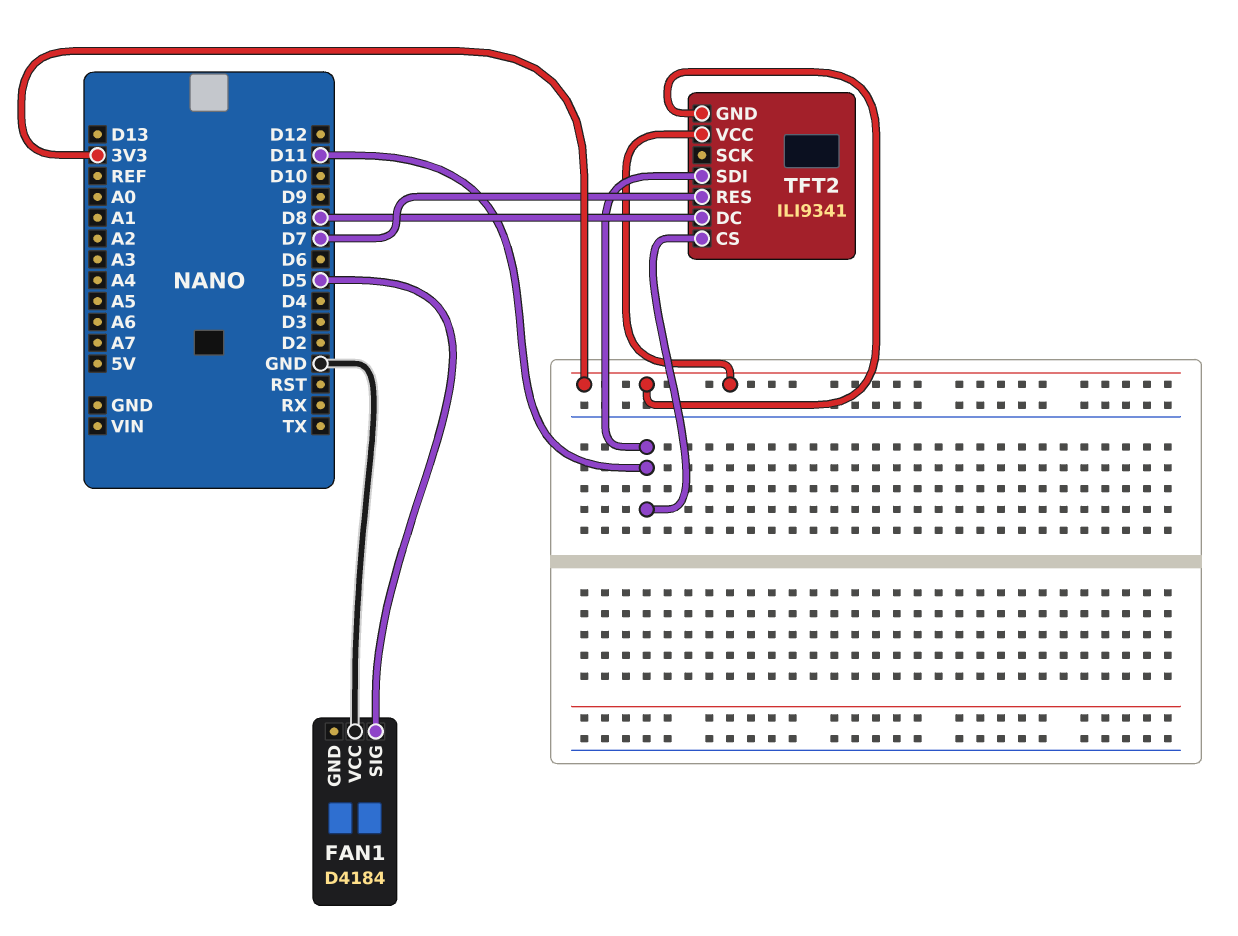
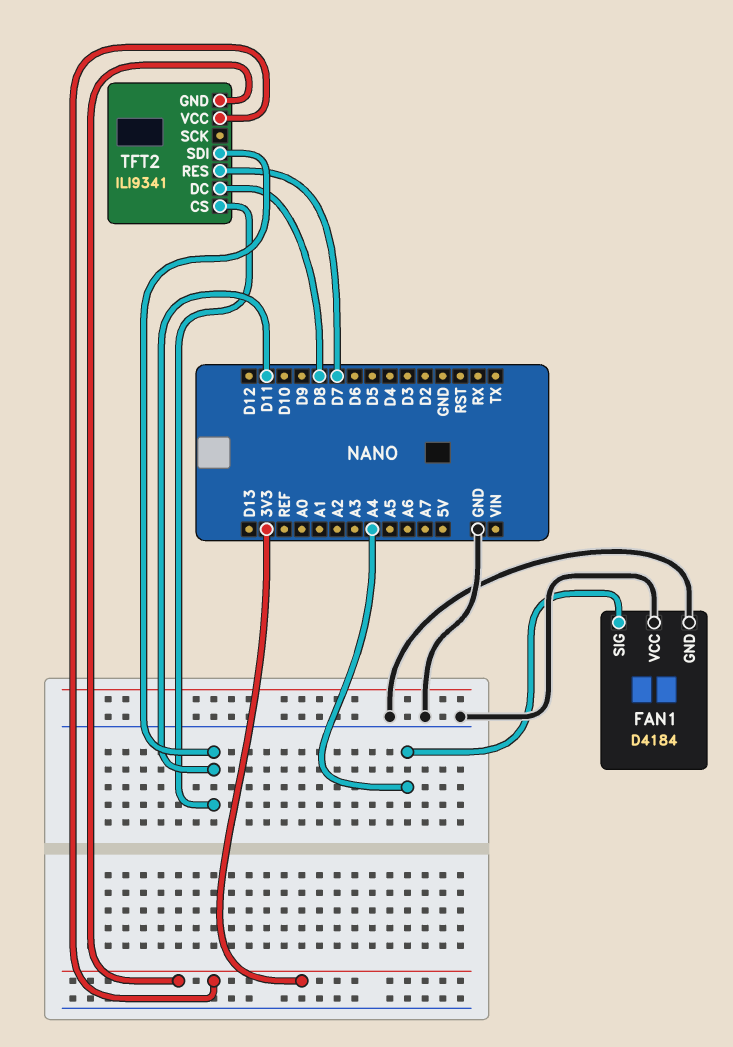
FAN1 pin GND: none -> GND
FAN1 pin SIG: D5 -> A4

